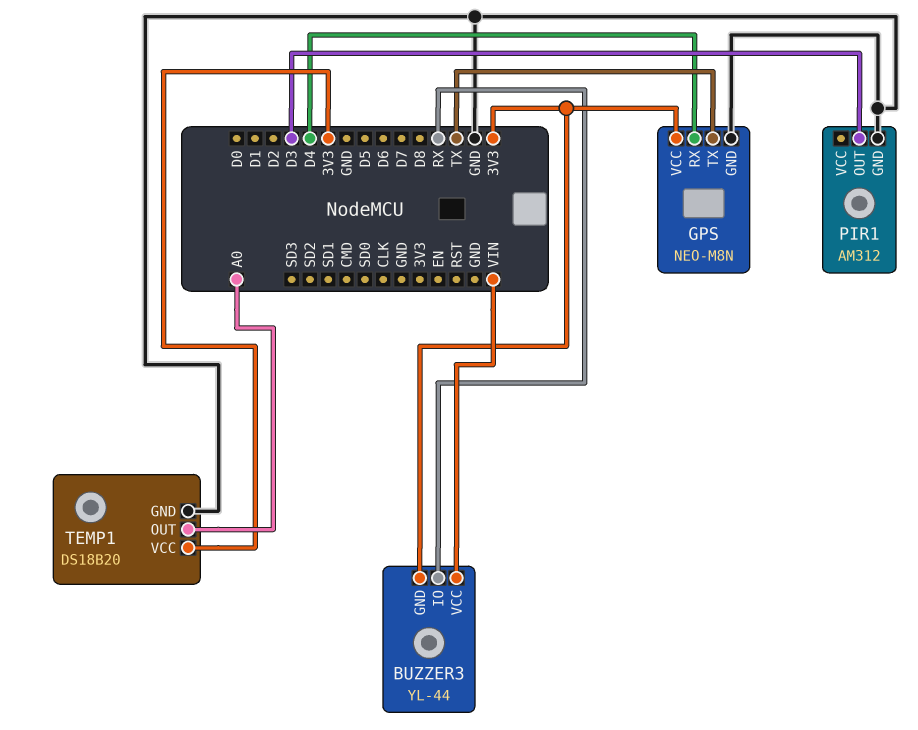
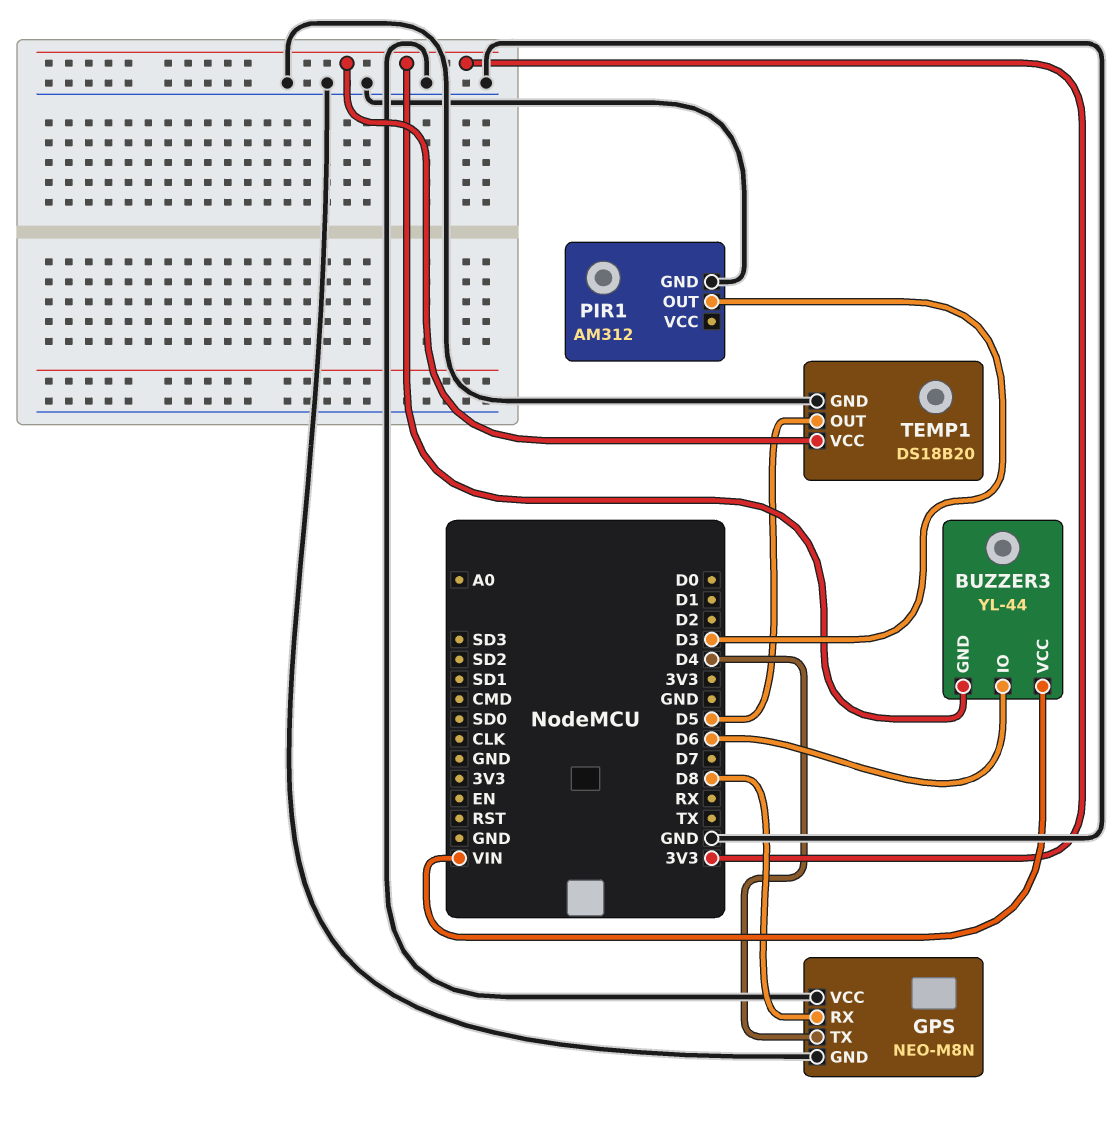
BUZZER3 pin IO: RX -> D6
GPS pin RX: D4 -> D8
GPS pin TX: TX -> D4
GPS pin VCC: 3V3 -> GND
TEMP1 pin OUT: A0 -> D5

